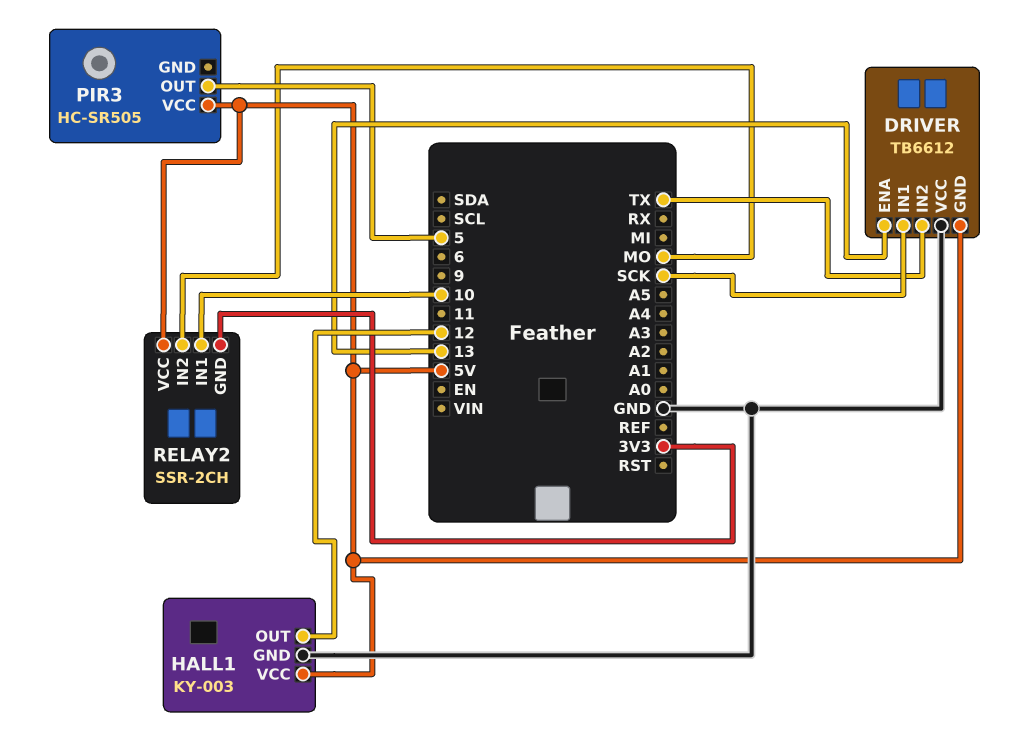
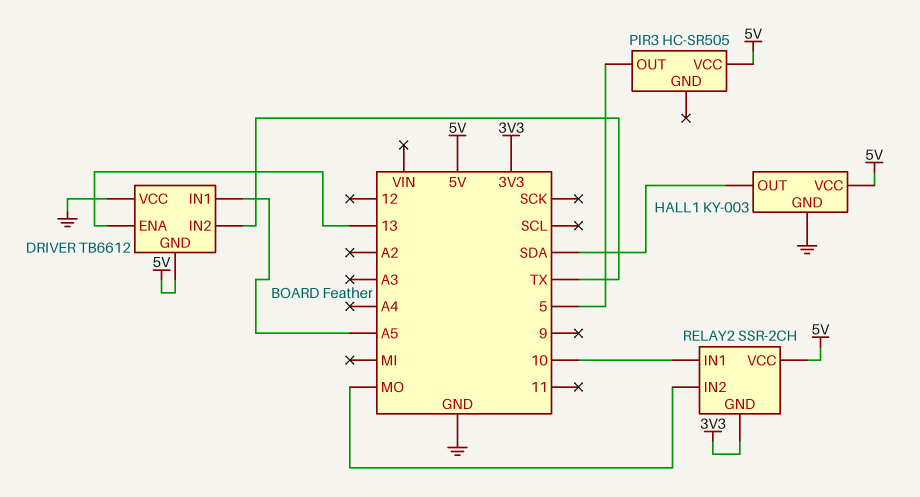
DRIVER pin IN1: SCK -> A5
HALL1 pin OUT: 12 -> SDA

